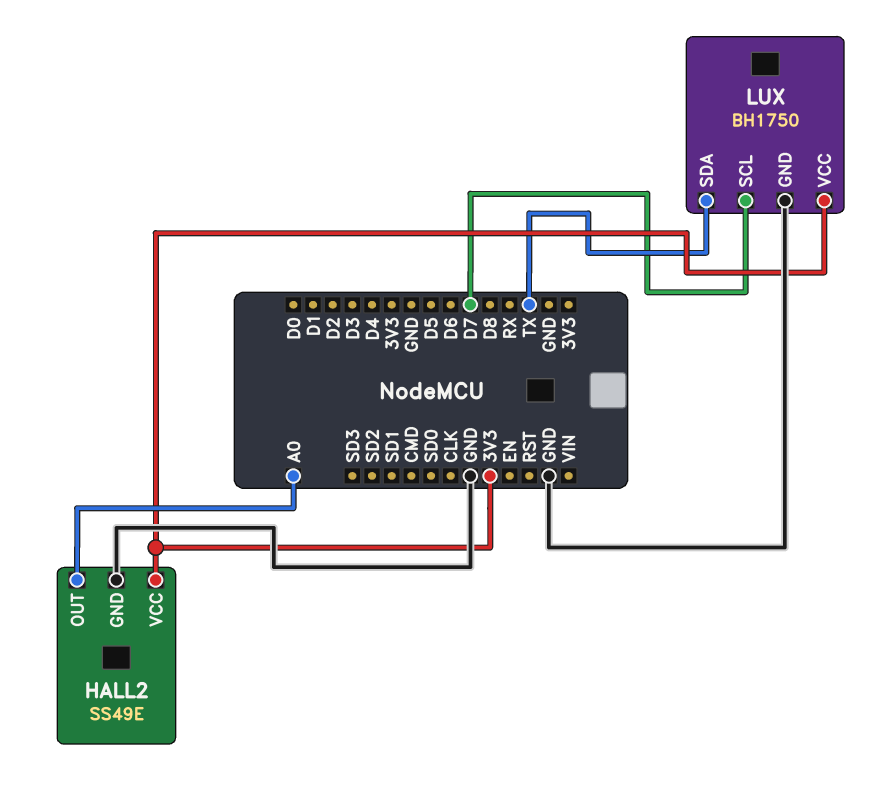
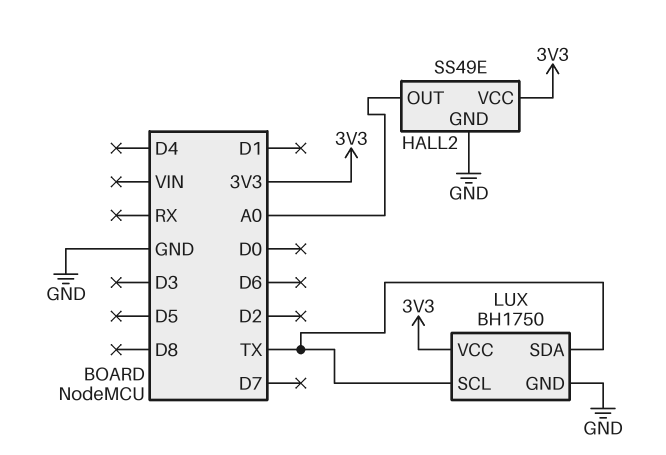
LUX pin SCL: D7 -> TX

